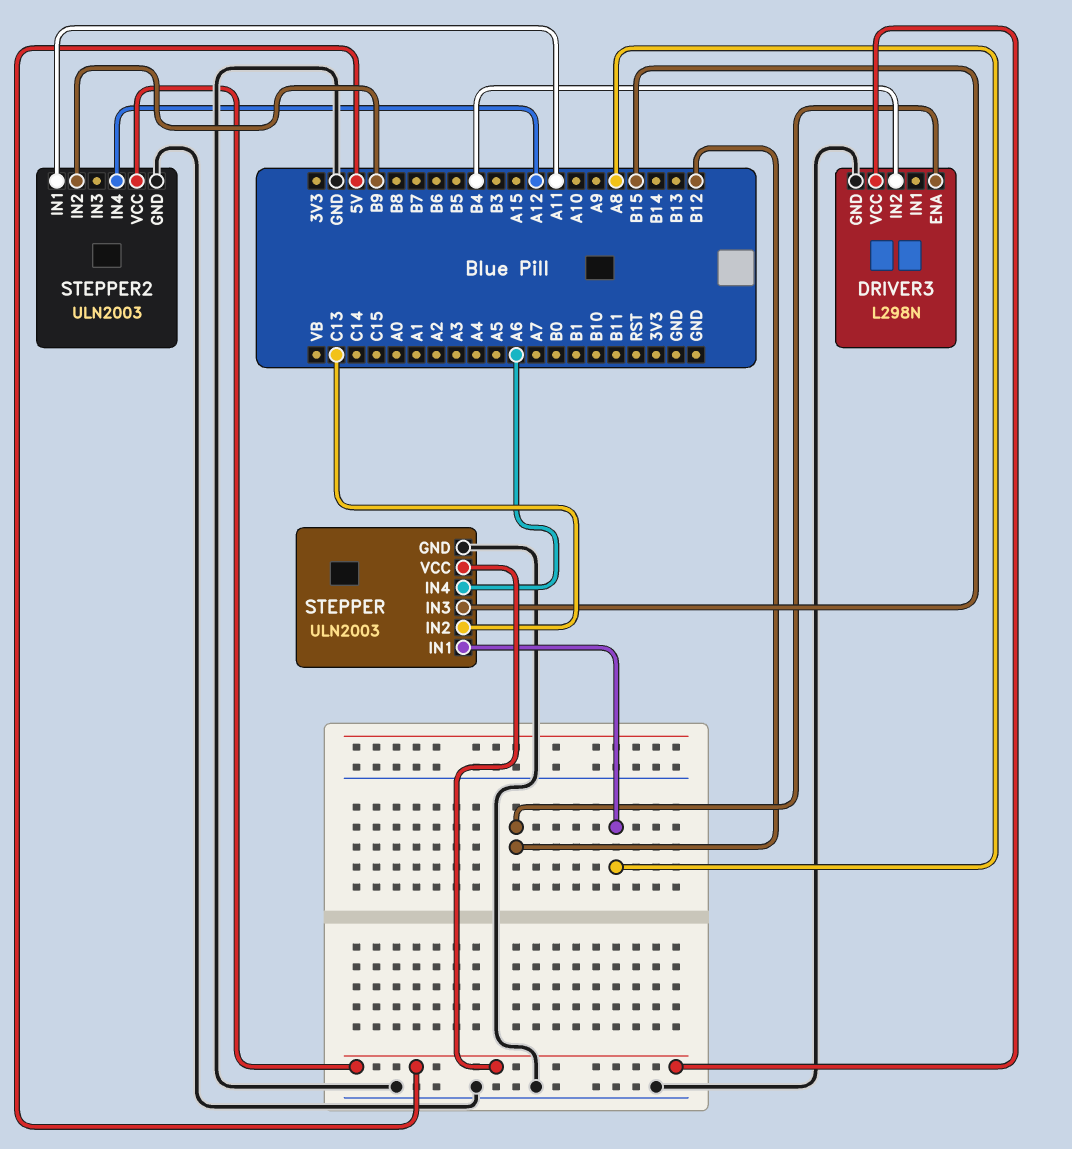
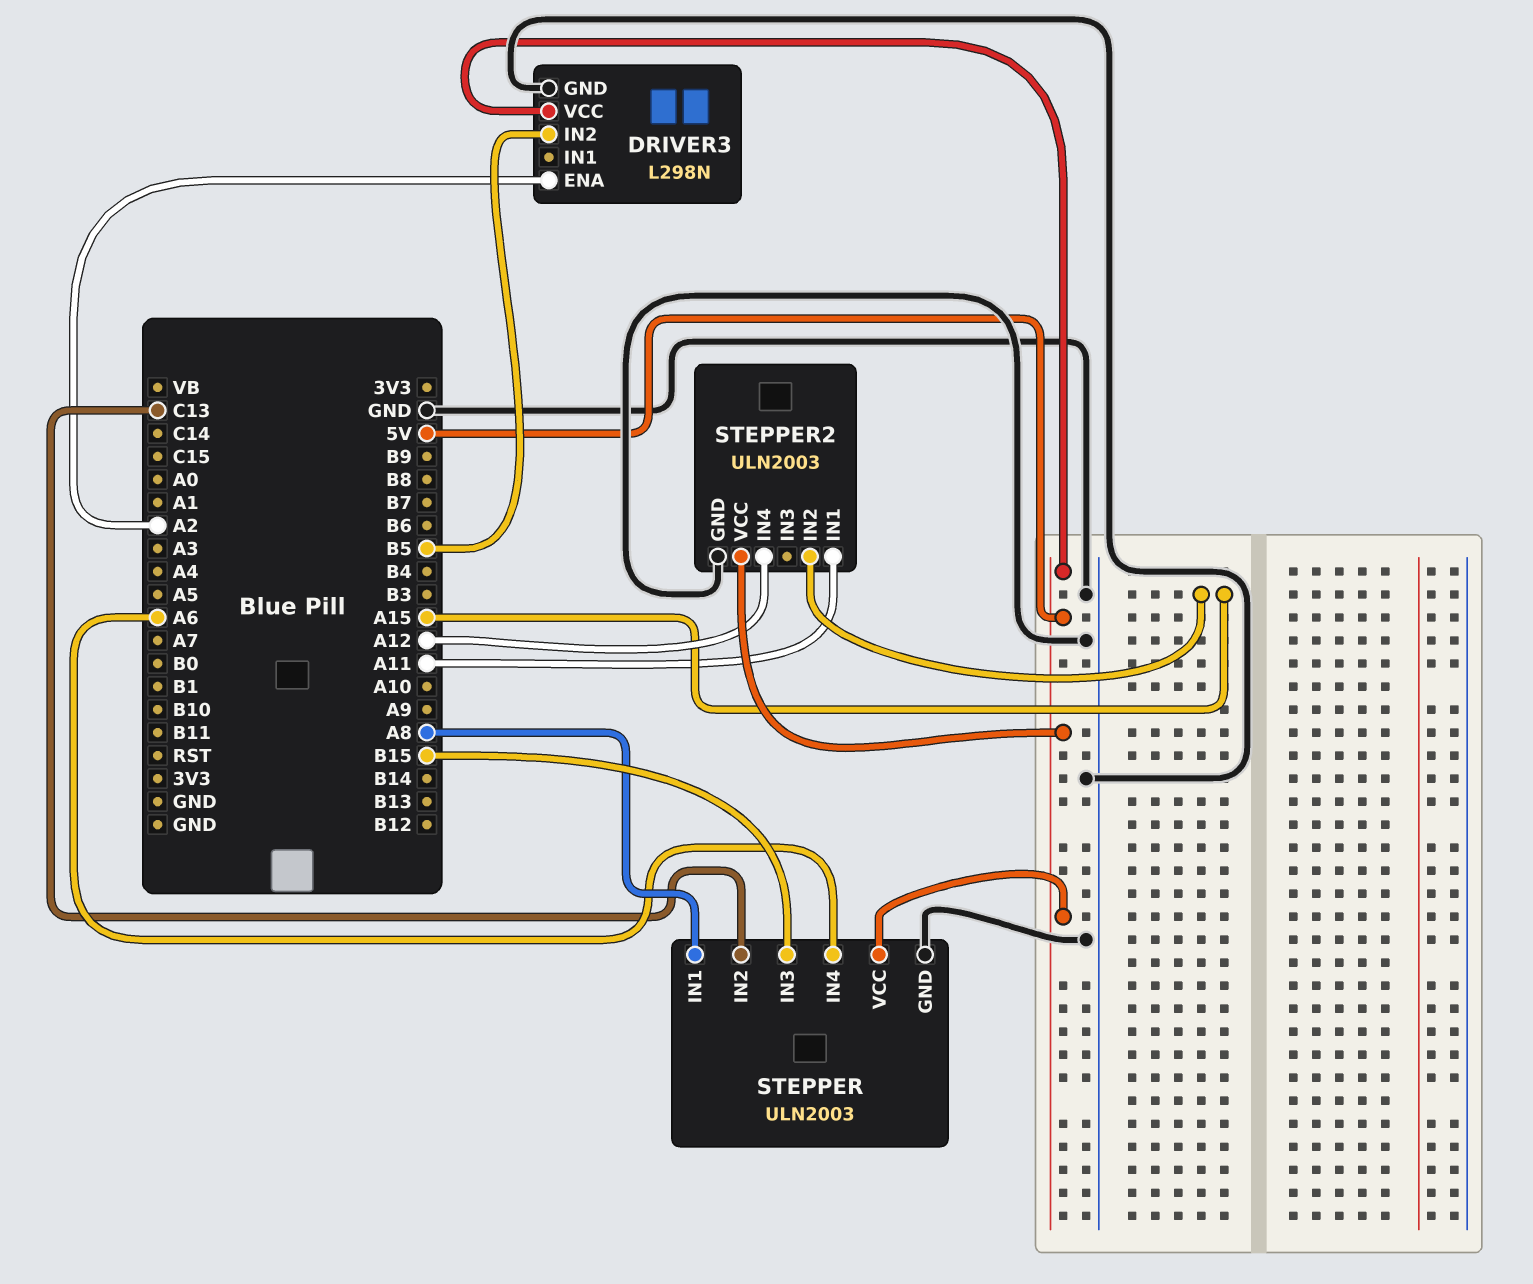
DRIVER3 pin ENA: B12 -> A2
DRIVER3 pin IN2: B4 -> B5
STEPPER2 pin IN2: B9 -> A15

